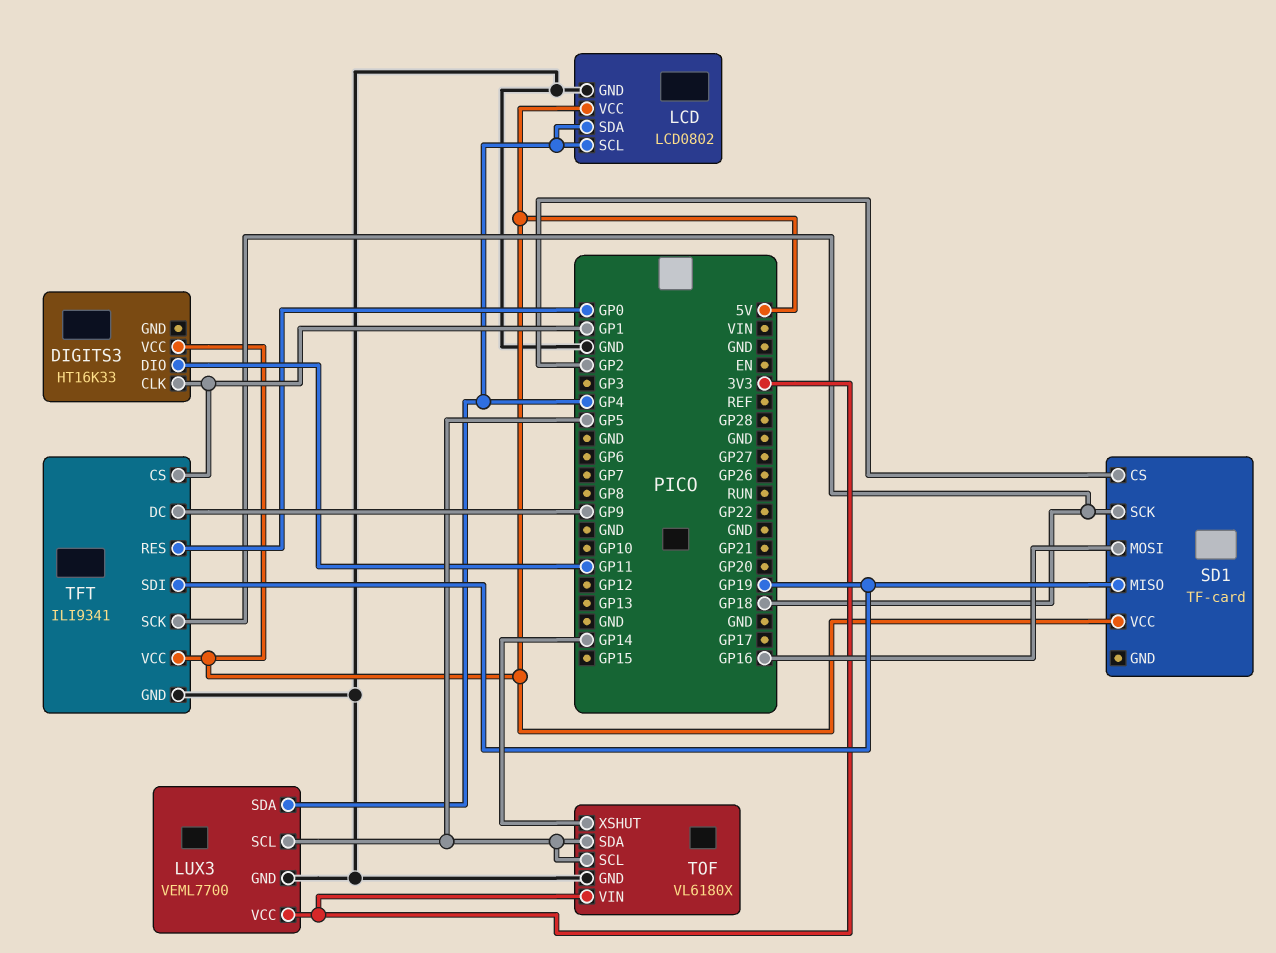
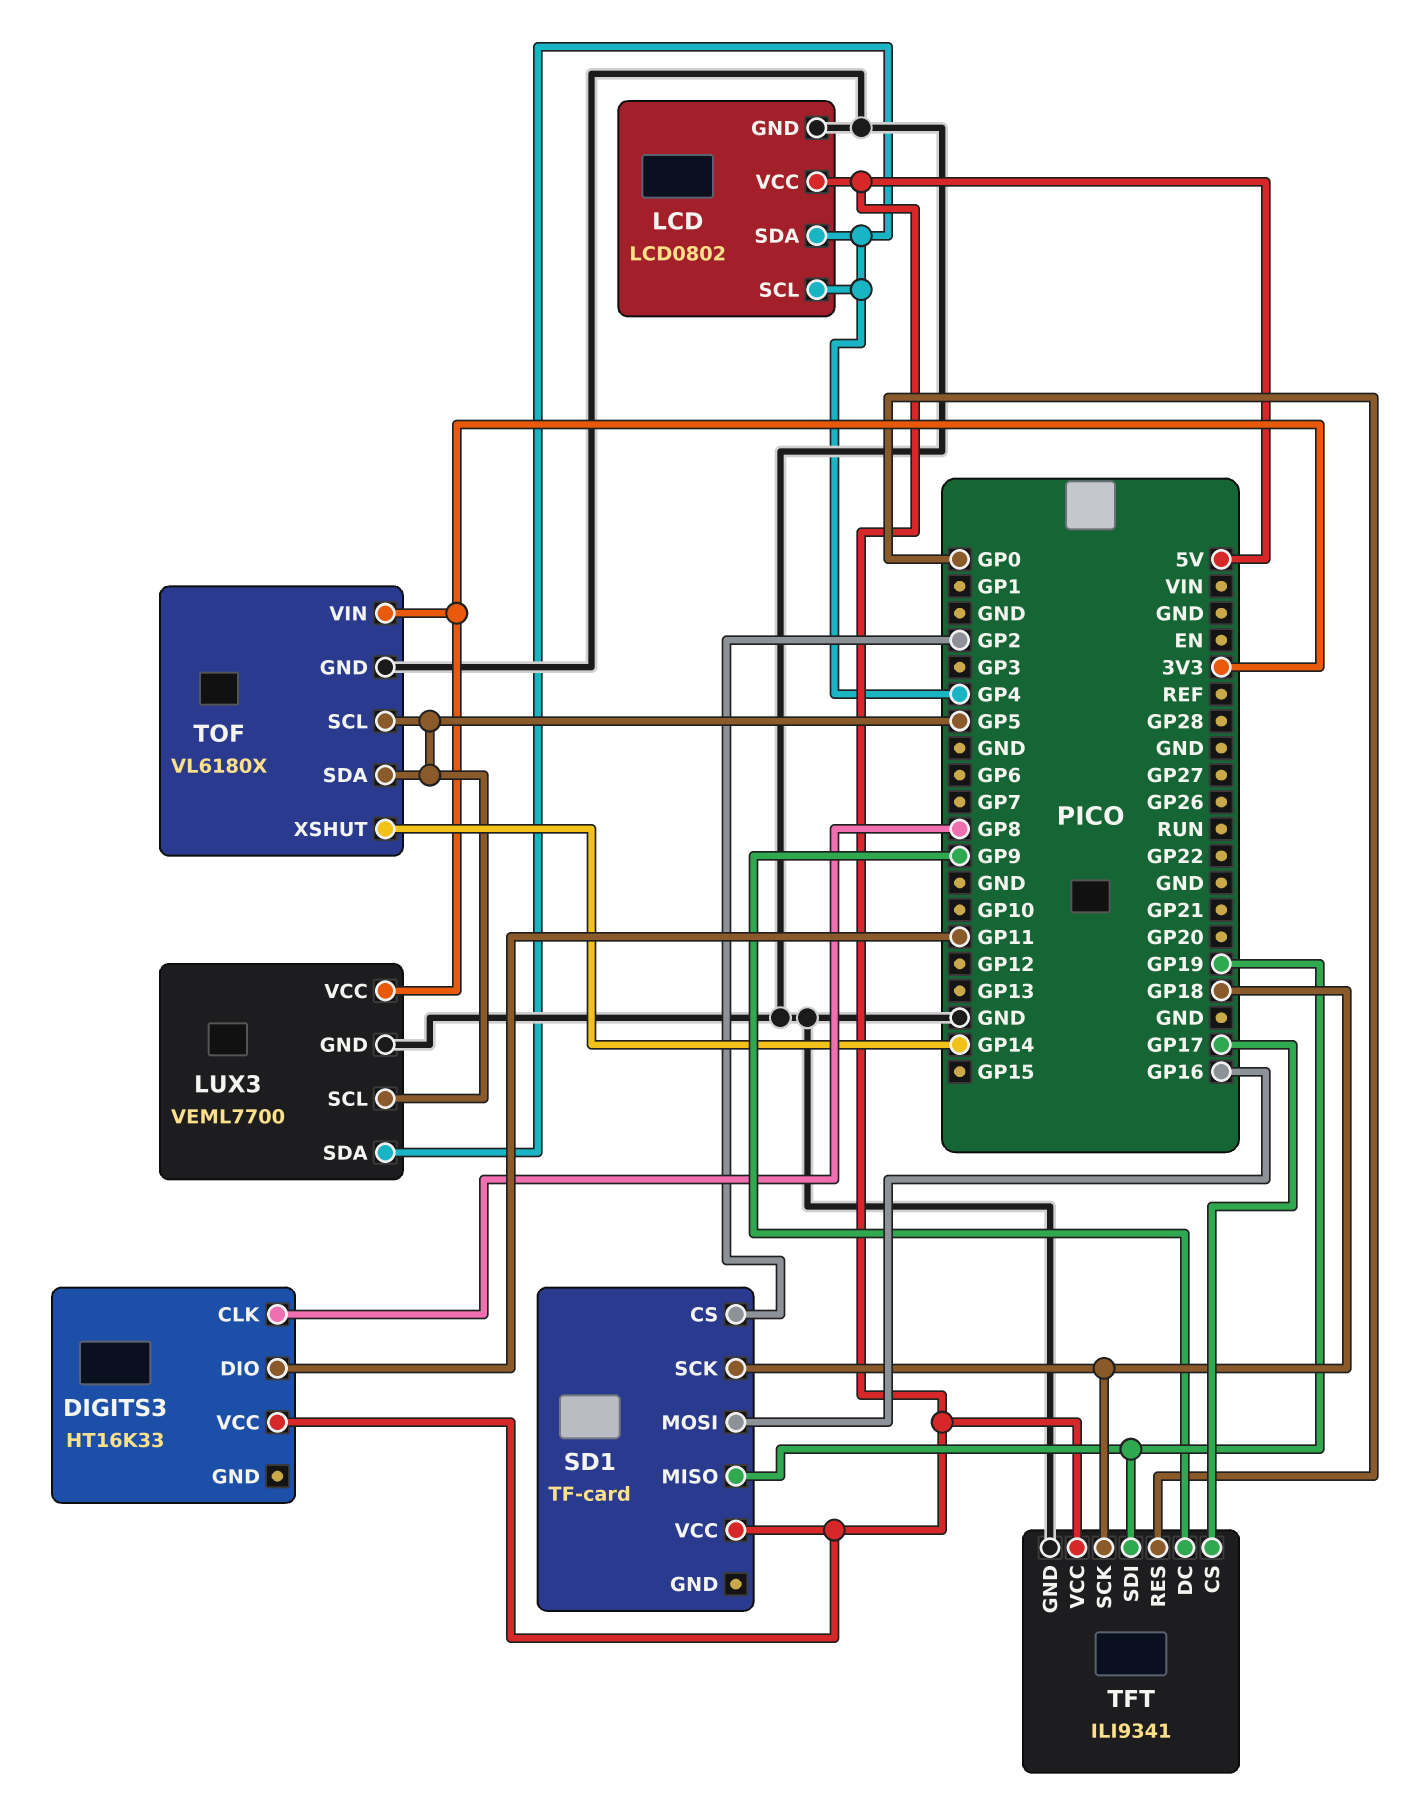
DIGITS3 pin CLK: GP1 -> GP8
TFT pin CS: GP1 -> GP17

